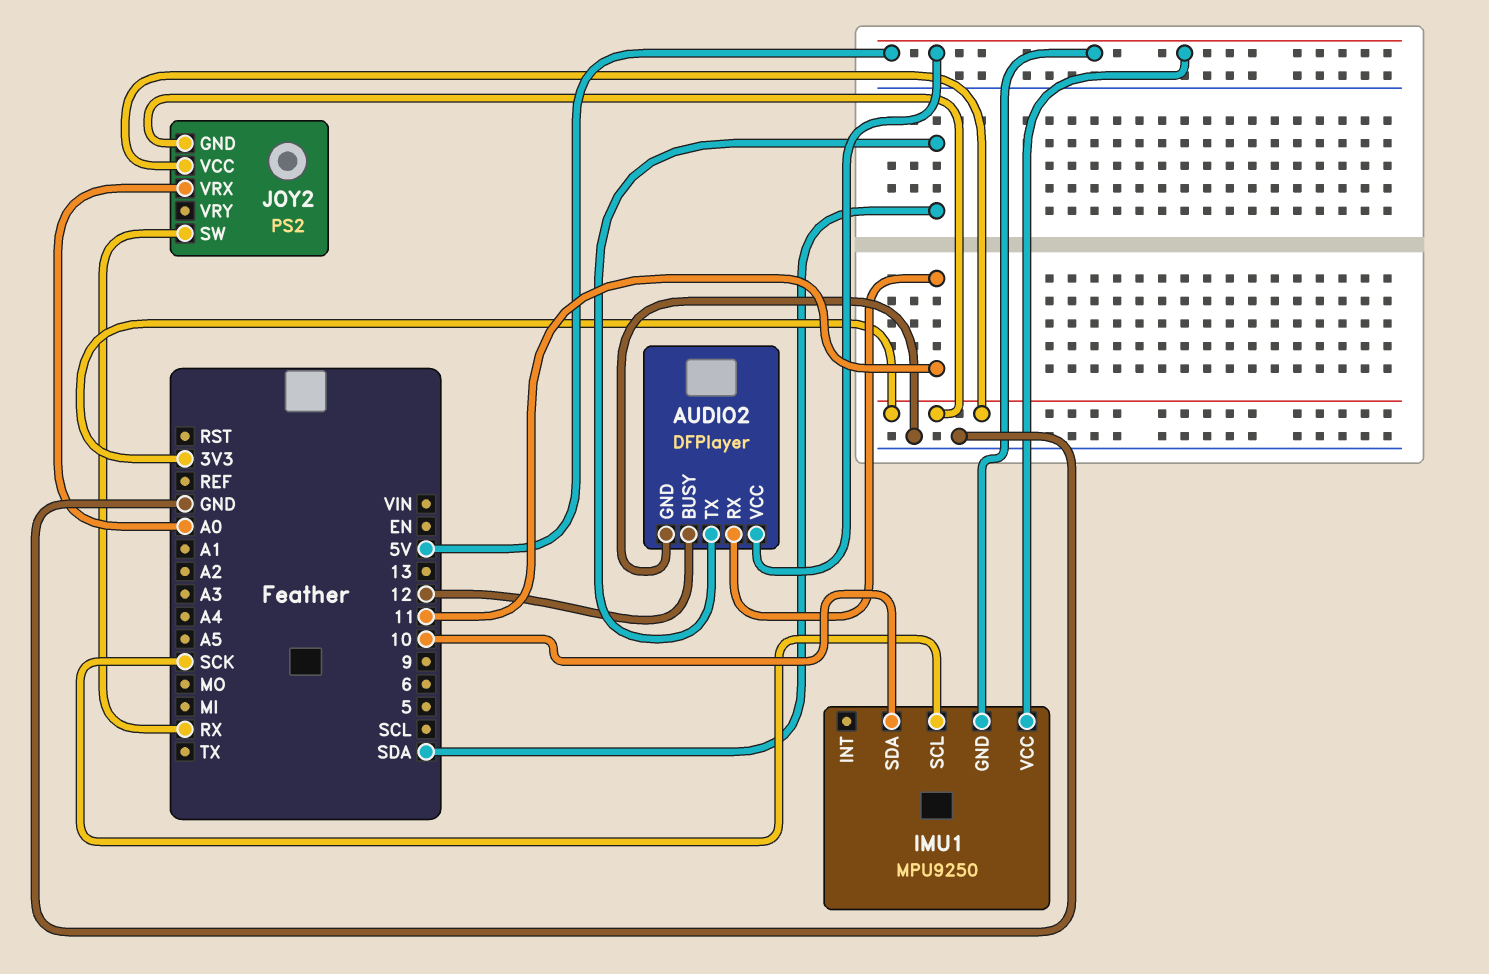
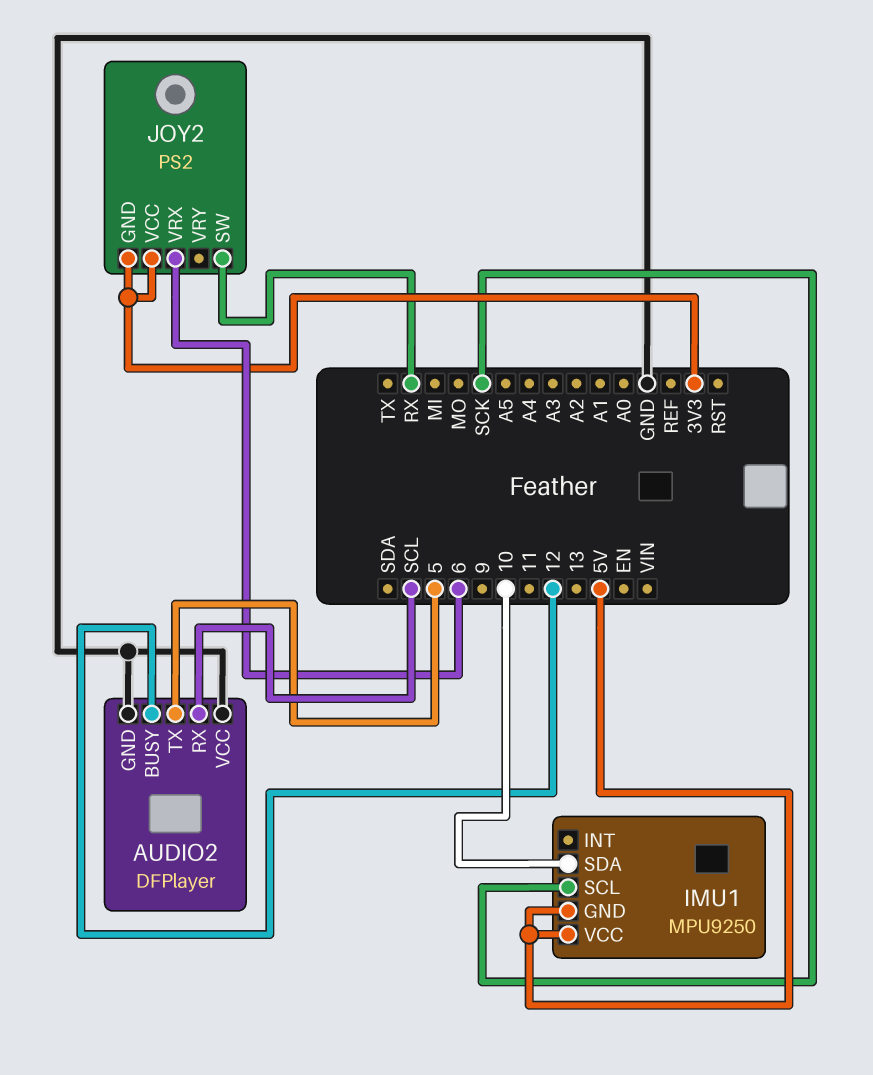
AUDIO2 pin RX: 11 -> SCL
AUDIO2 pin TX: SDA -> 5
AUDIO2 pin VCC: 5V -> GND
JOY2 pin VRX: A0 -> 6

